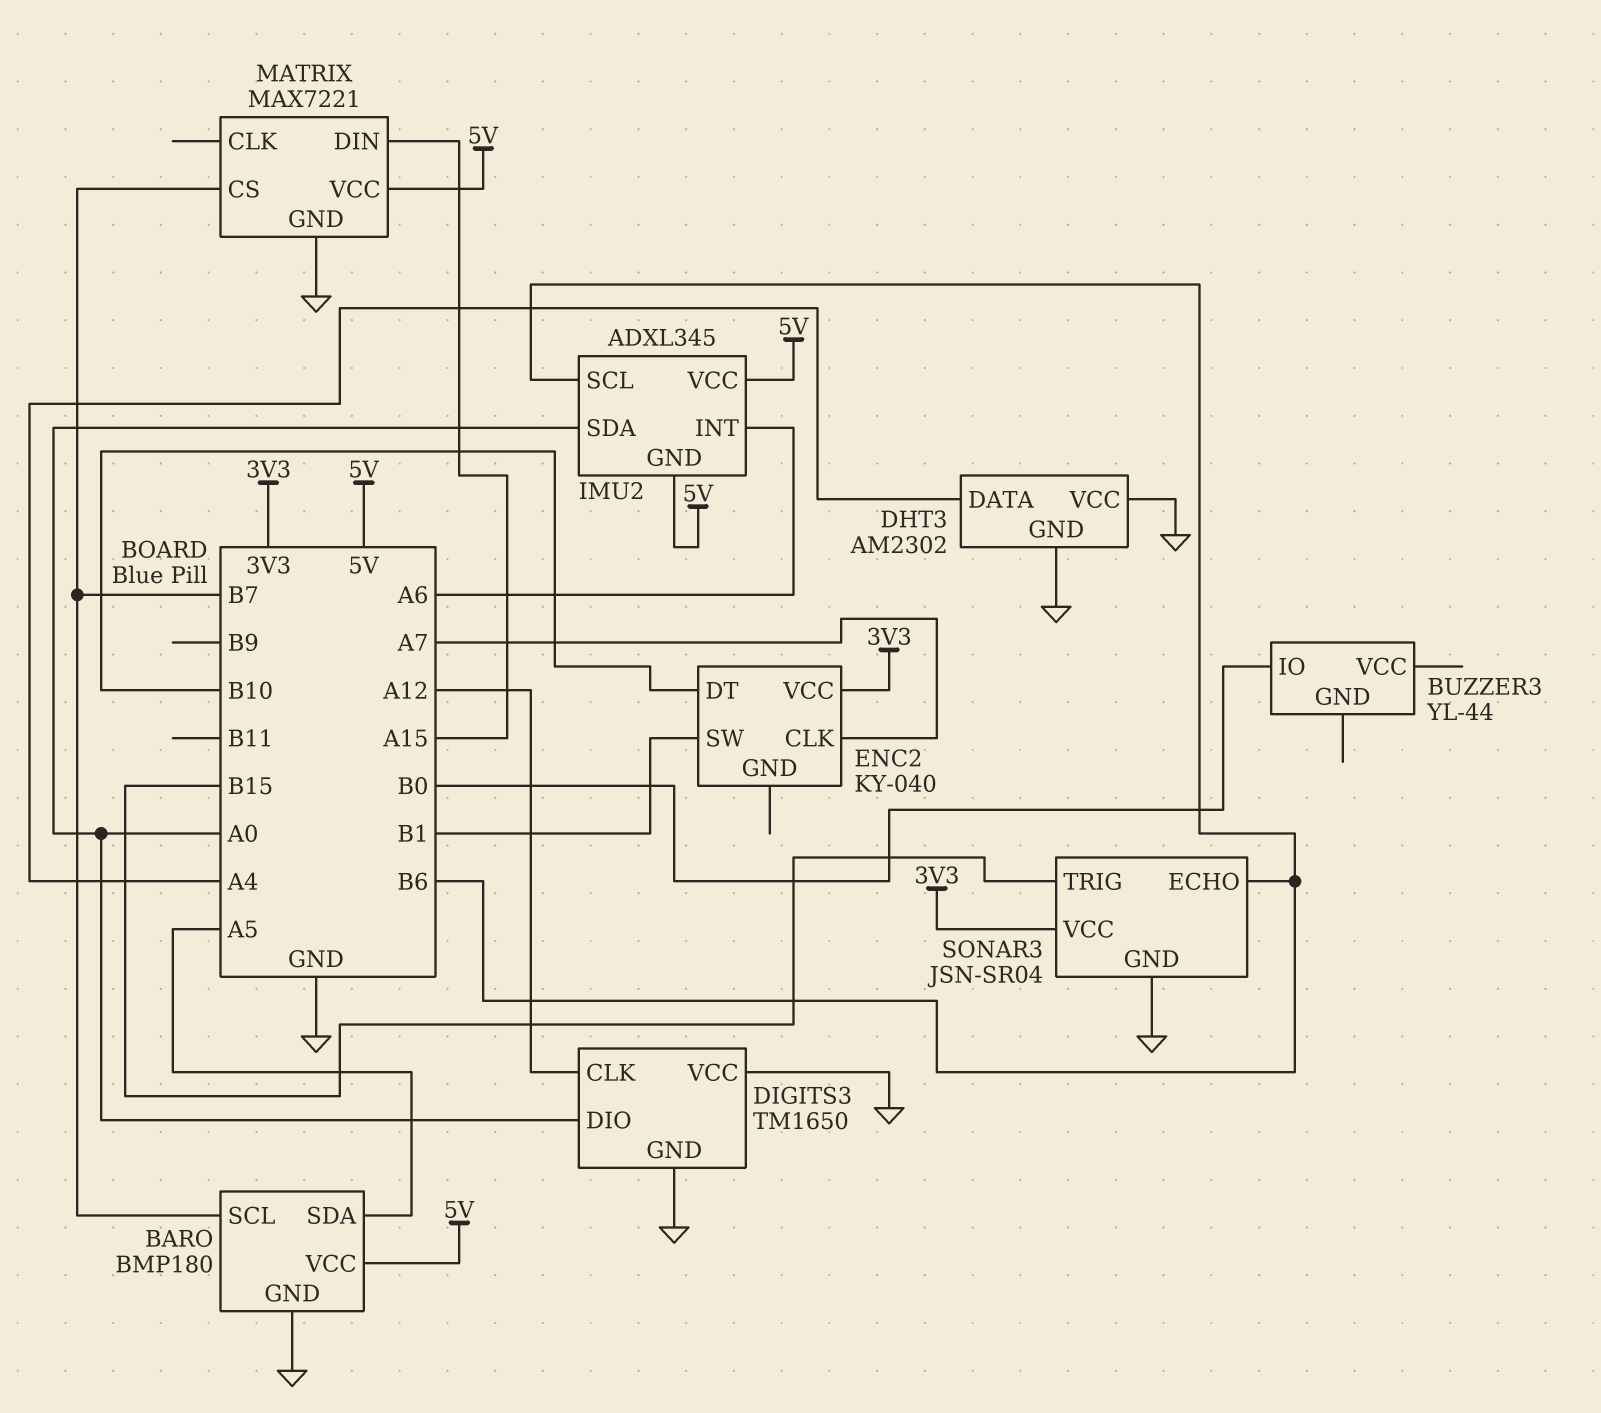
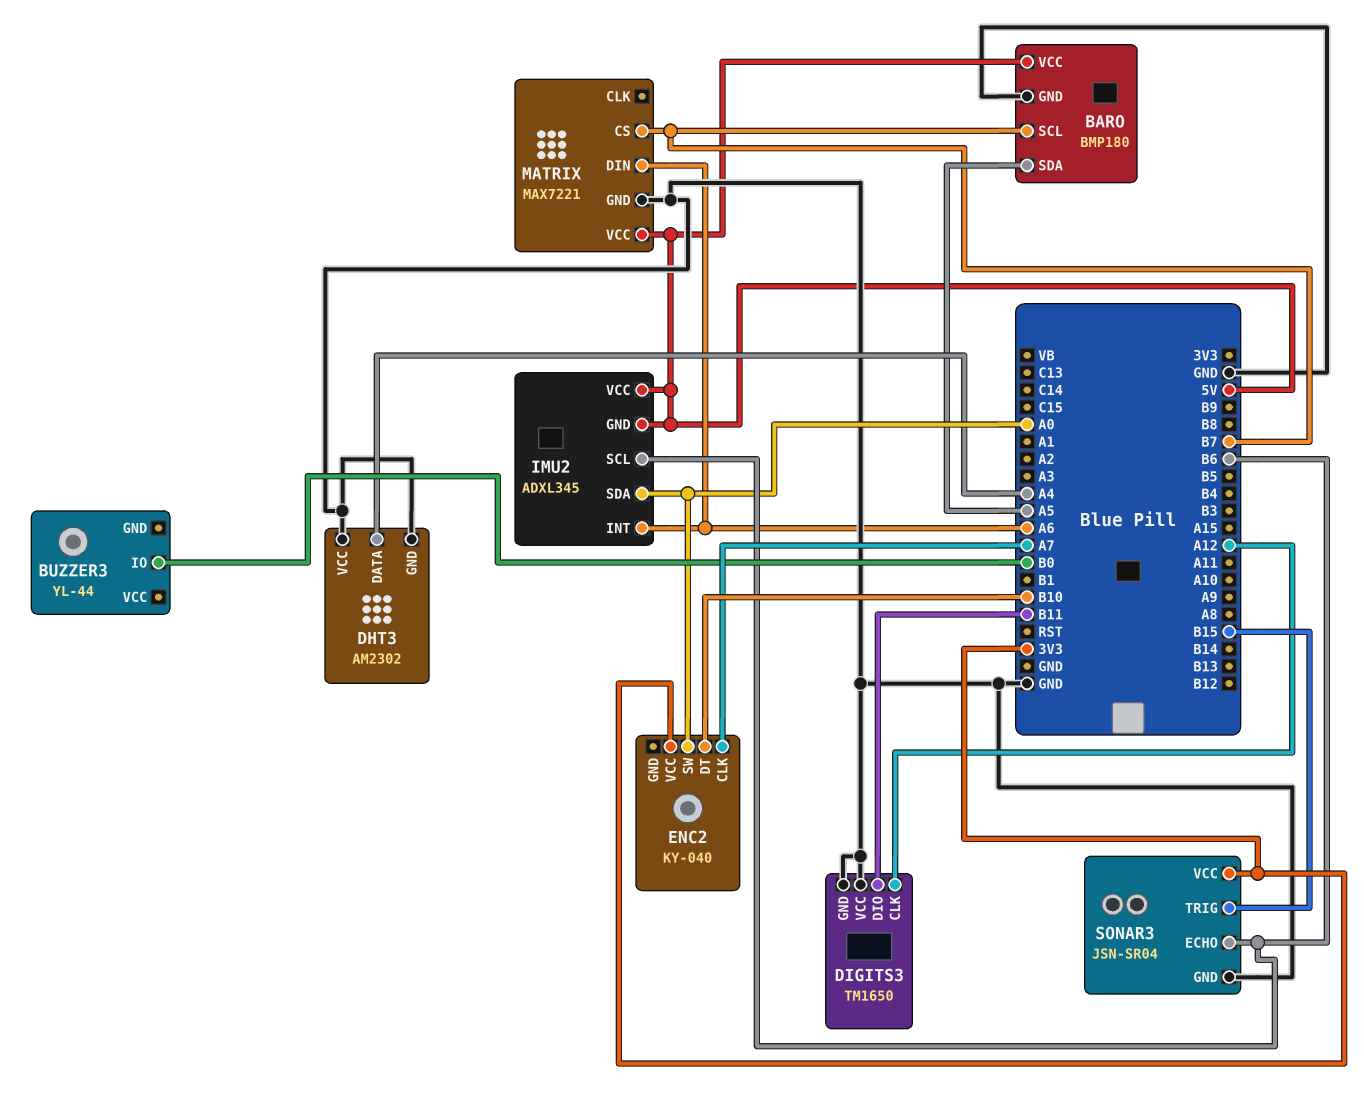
DIGITS3 pin DIO: A0 -> B11
ENC2 pin SW: B1 -> A0
MATRIX pin DIN: A15 -> A6

